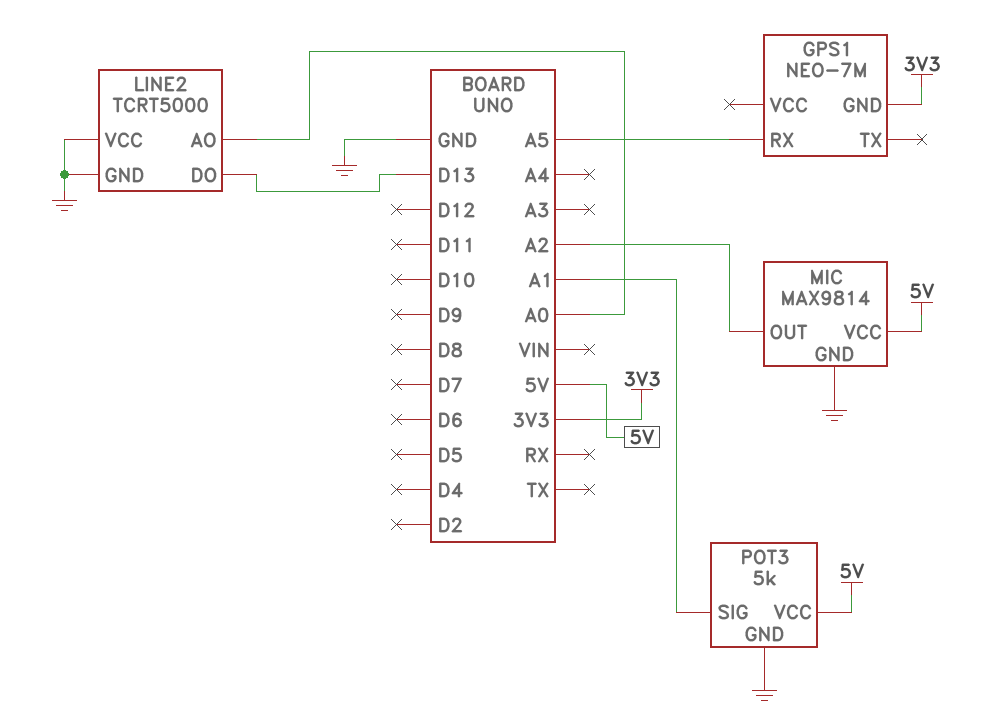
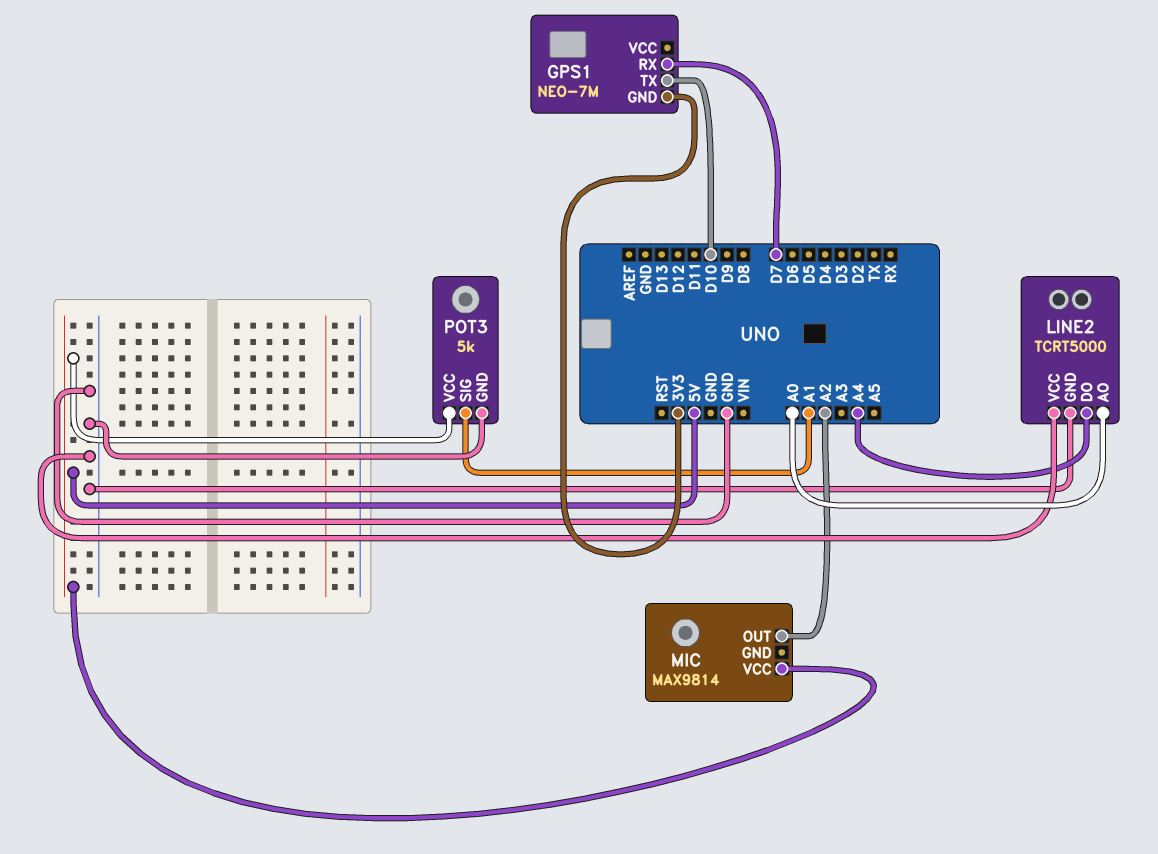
GPS1 pin RX: A5 -> D7
GPS1 pin TX: none -> D10
LINE2 pin DO: D13 -> A4
MIC pin GND: GND -> none

